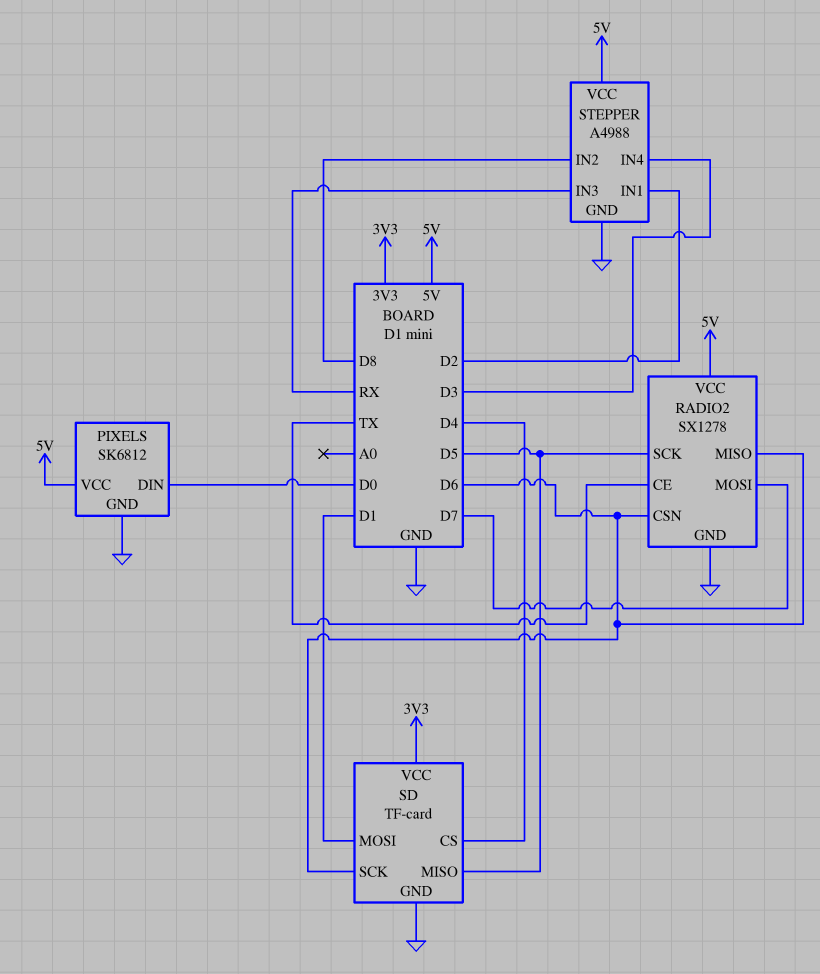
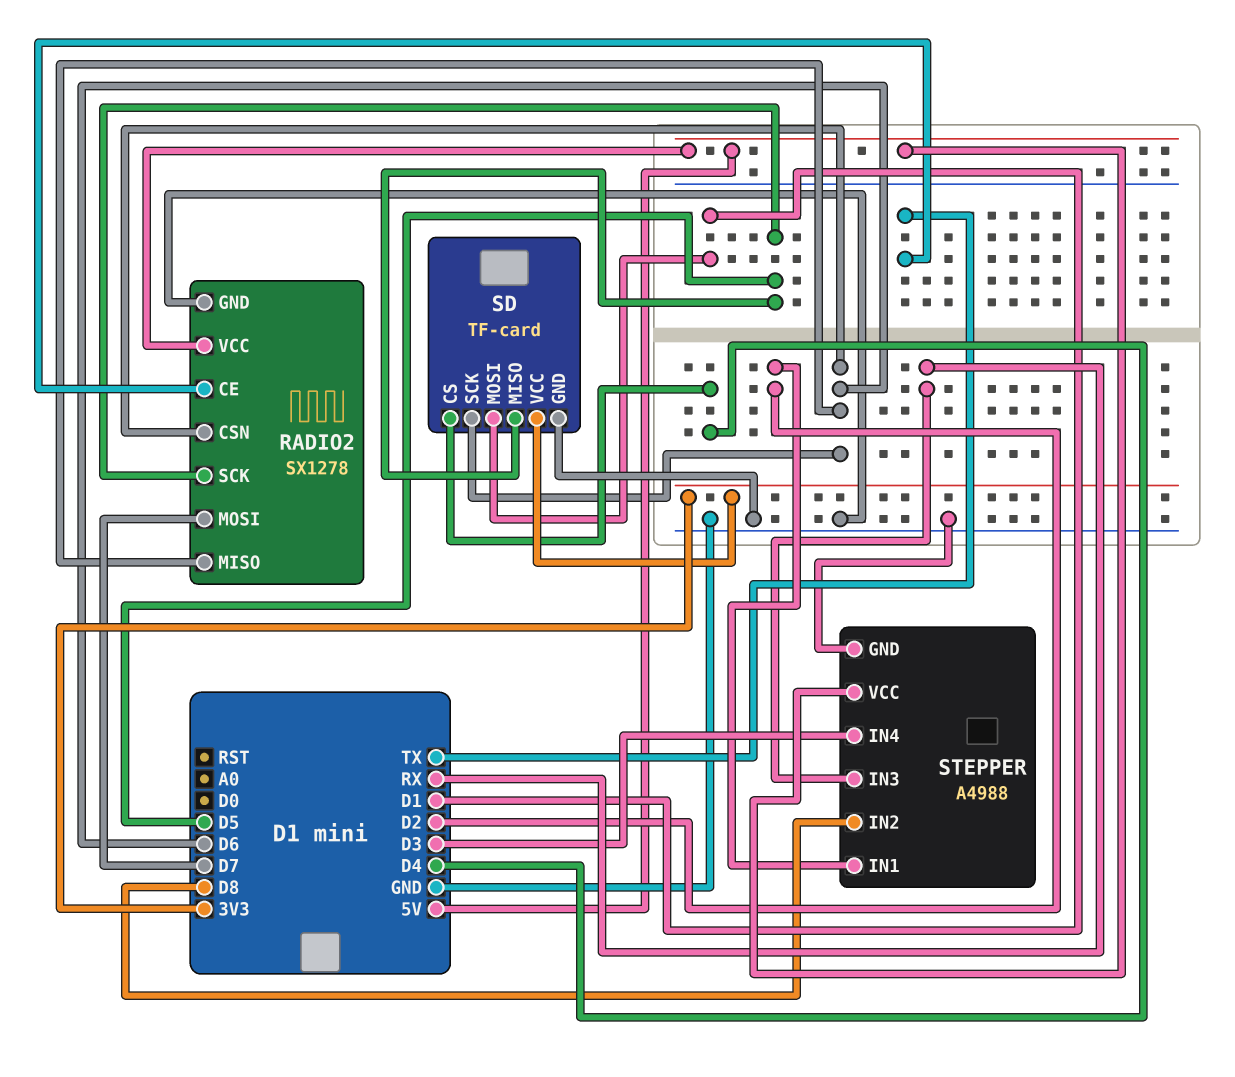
PIXELS: SK6812 -> none
PIXELS pin DIN: D0 -> none
PIXELS pin GND: GND -> none
PIXELS pin VCC: 5V -> none

